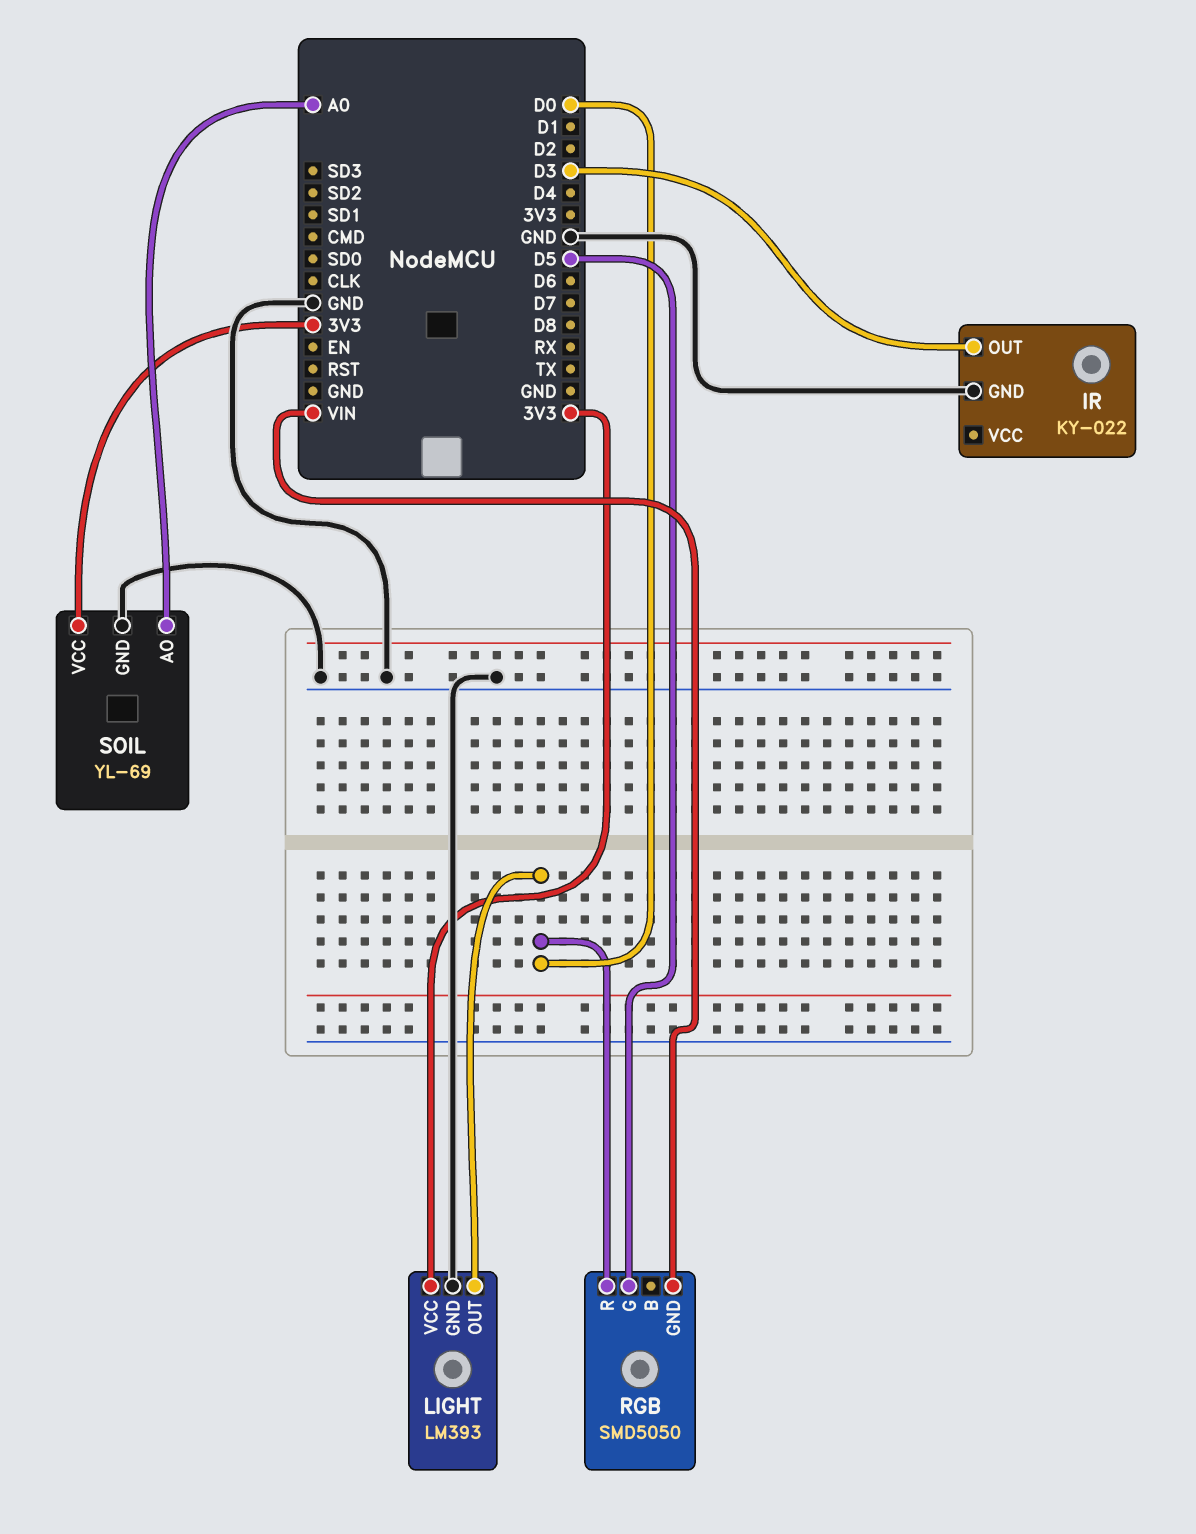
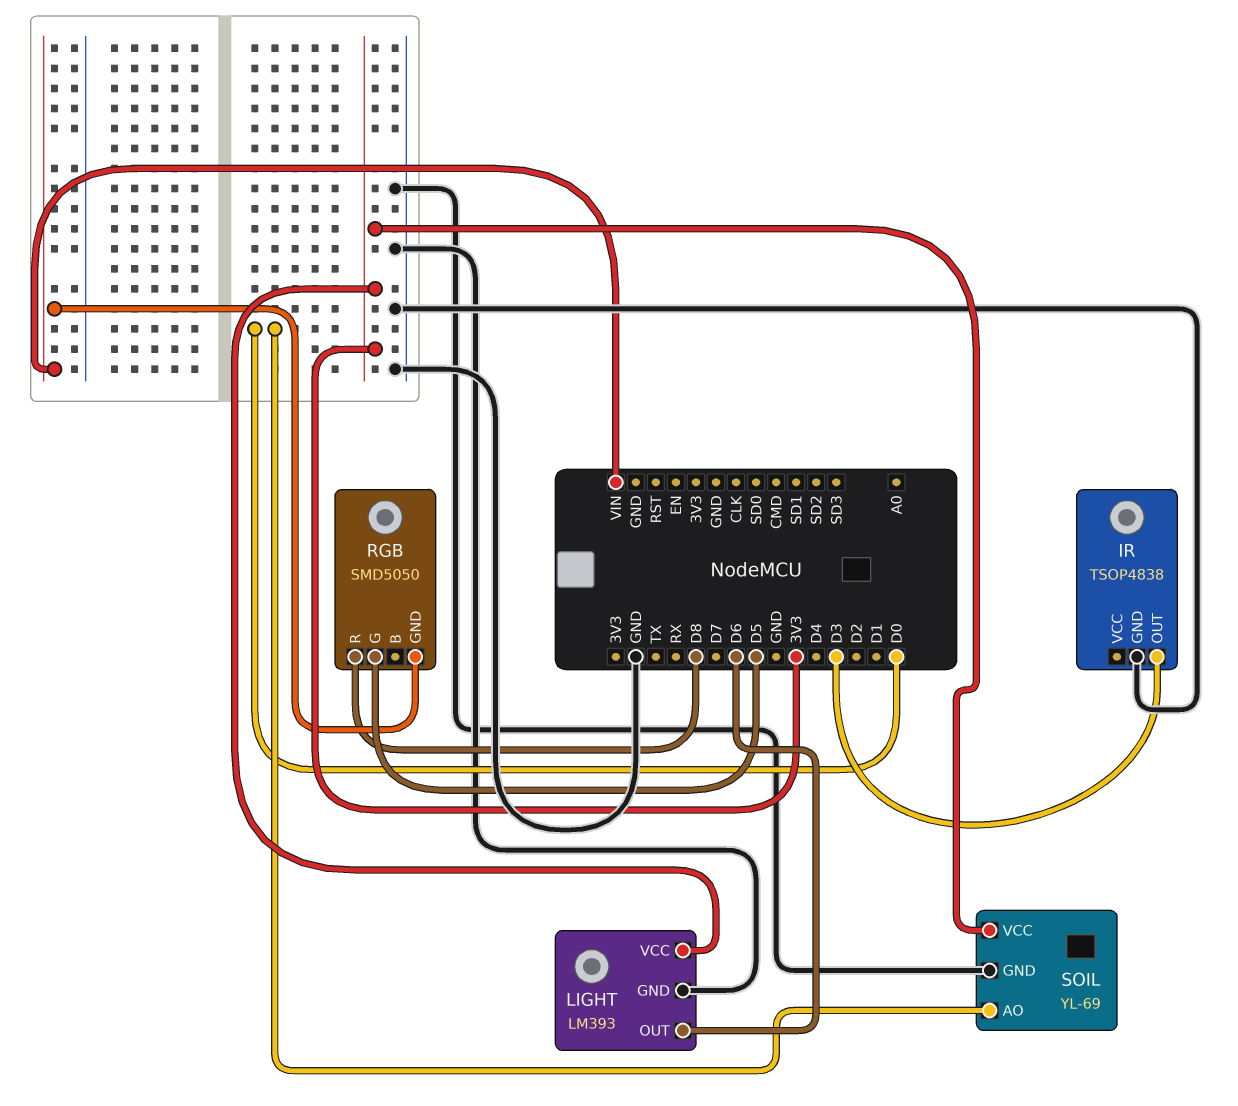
IR: KY-022 -> TSOP4838
LIGHT pin OUT: D0 -> D6
RGB pin R: D0 -> D8
SOIL pin AO: A0 -> D0

